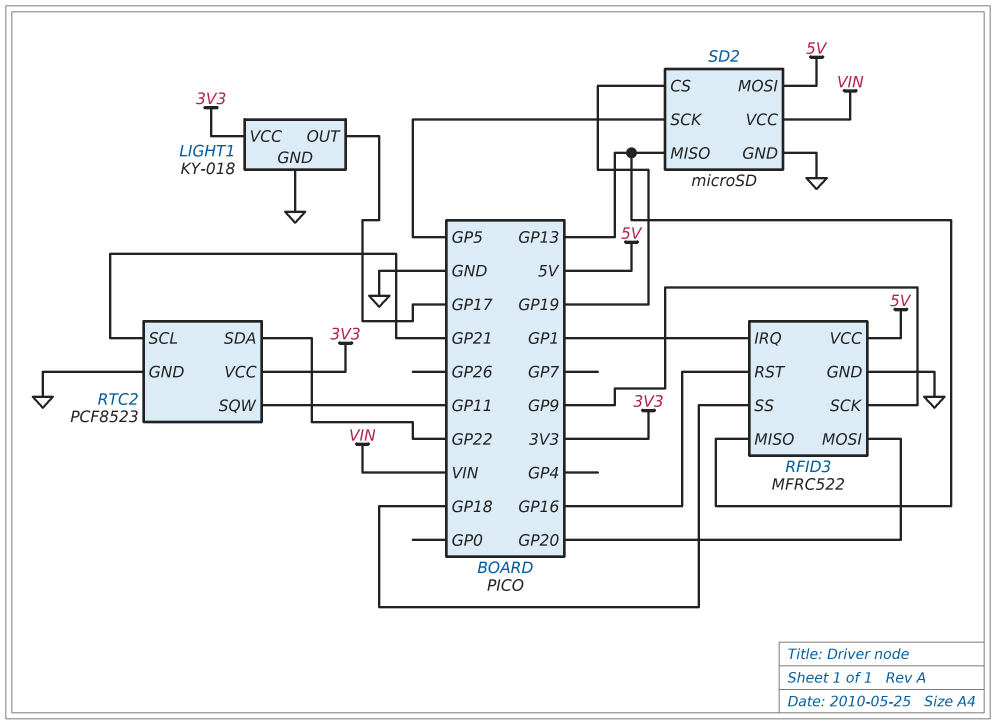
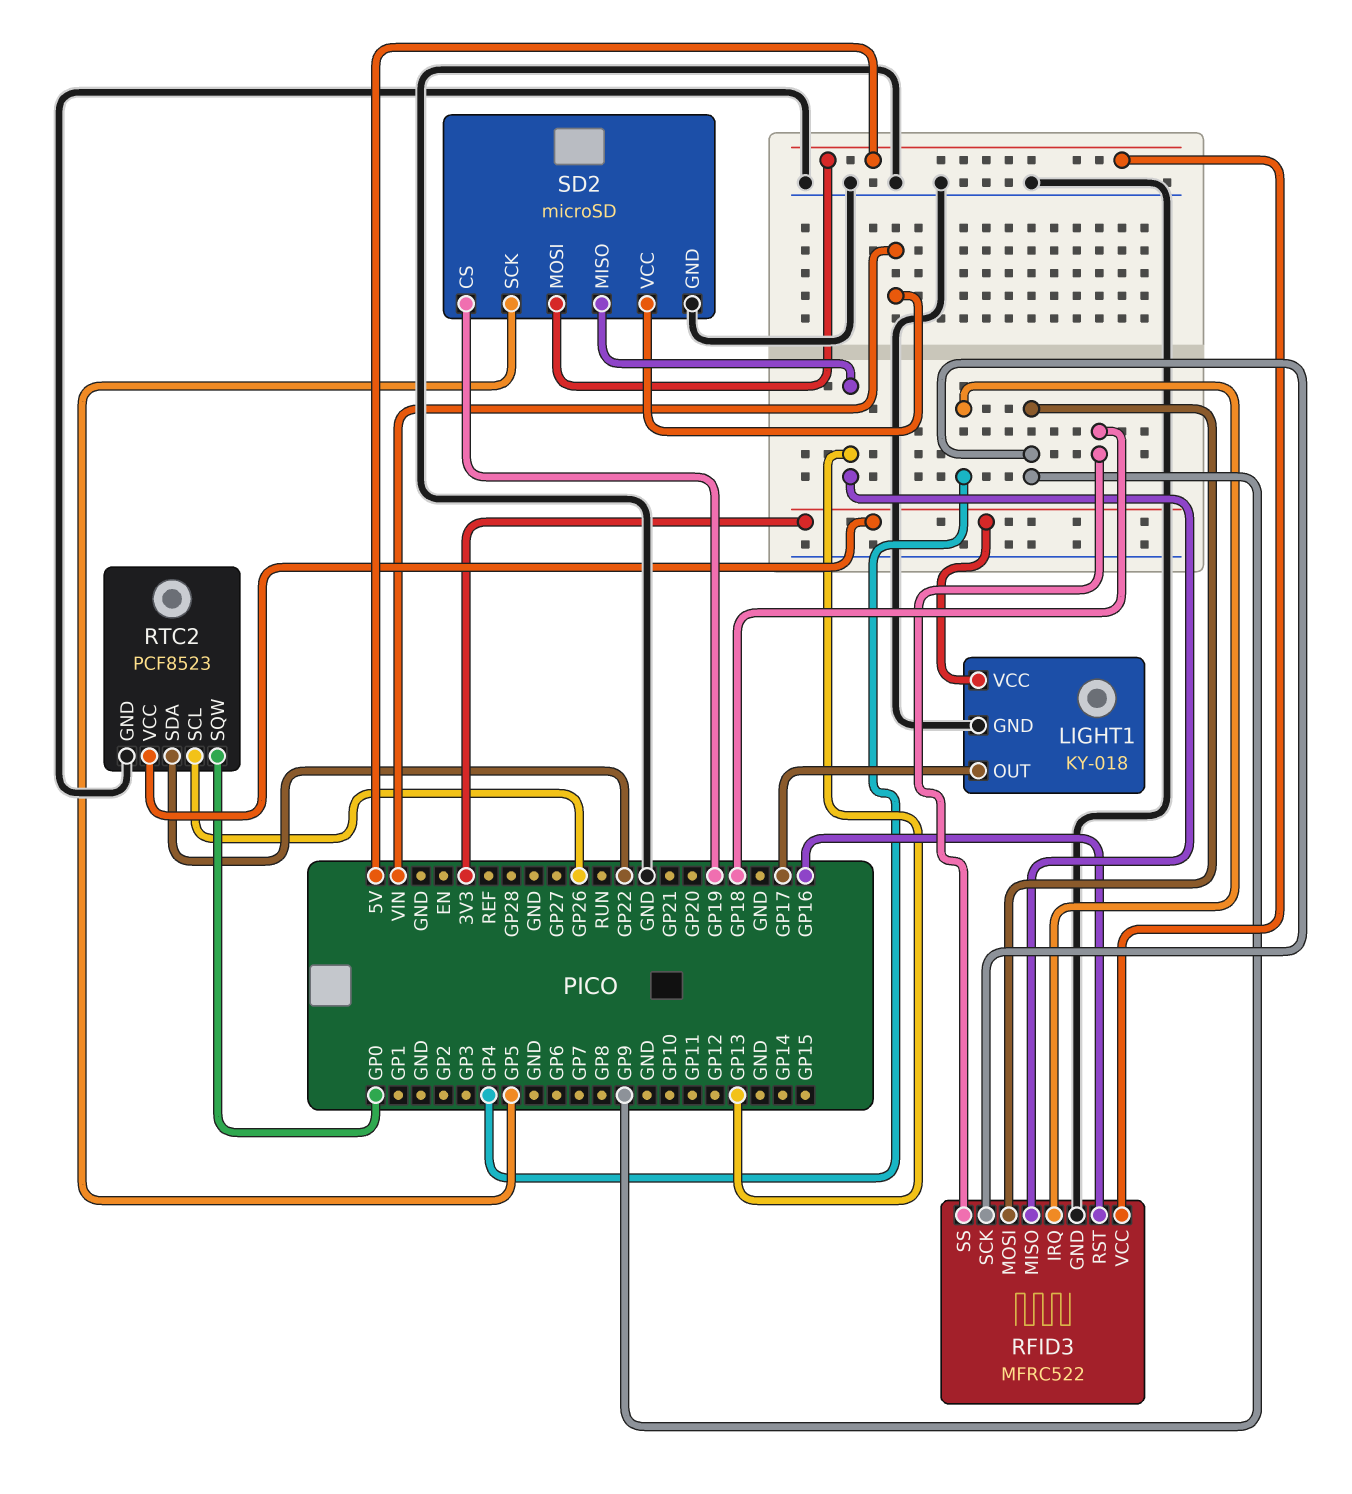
RFID3 pin IRQ: GP1 -> GP4
RFID3 pin MOSI: GP20 -> GP9
RTC2 pin SCL: GP21 -> GP26
RTC2 pin SQW: GP11 -> GP0

